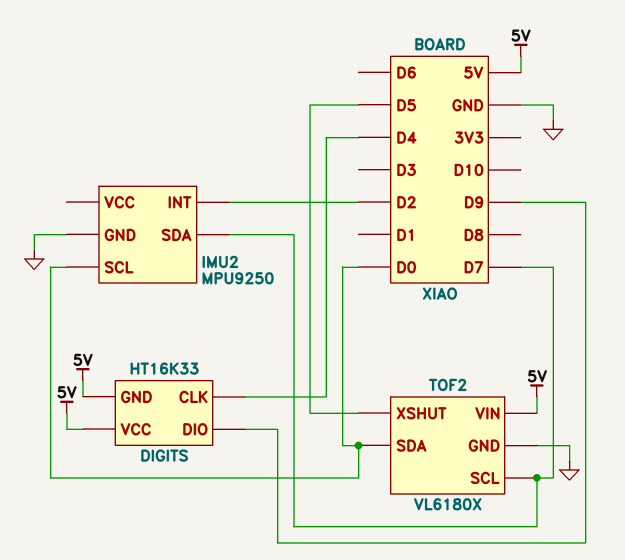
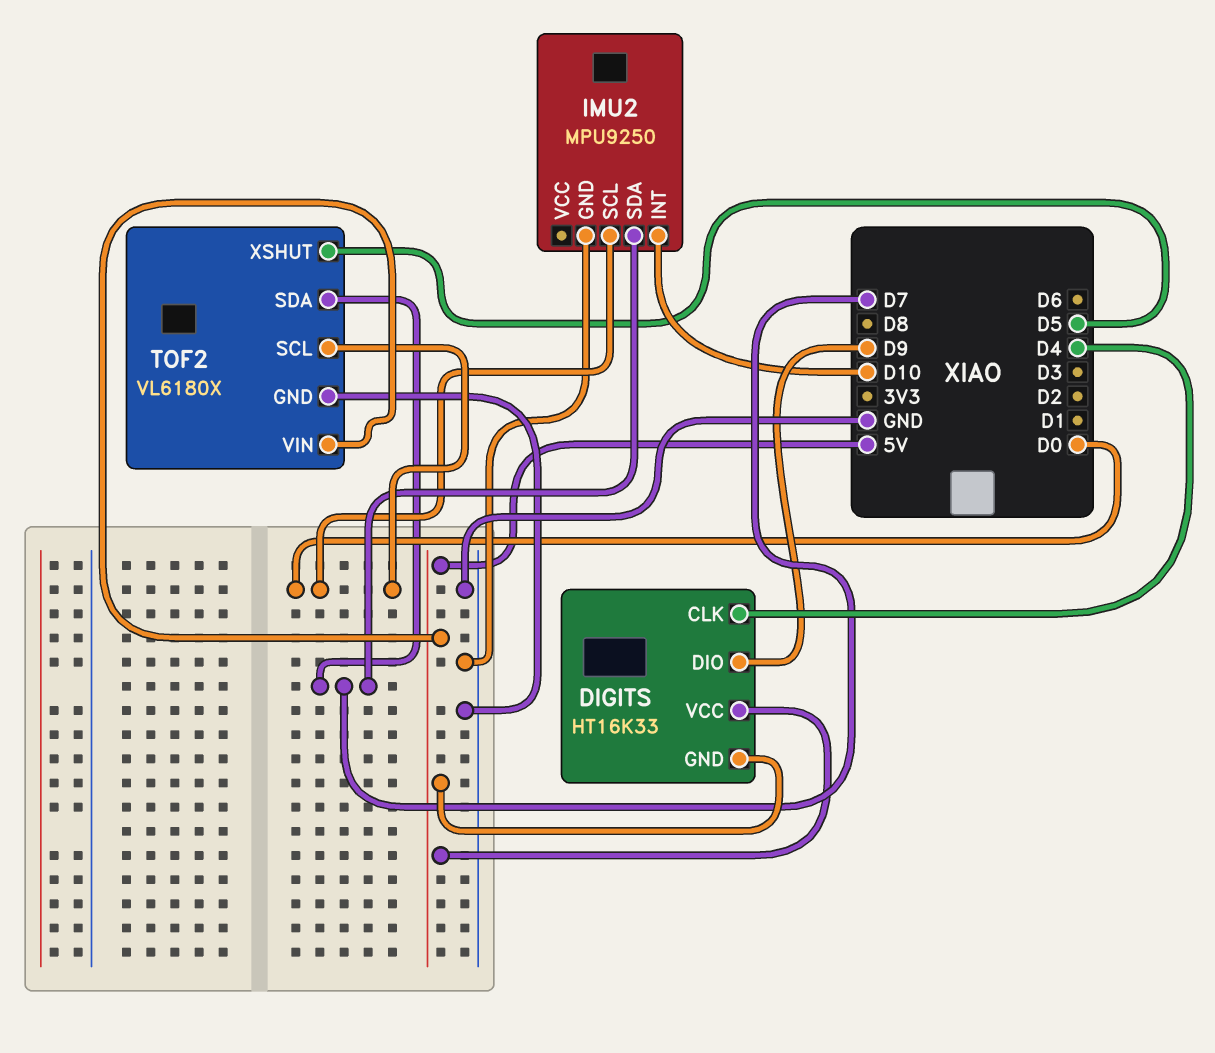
IMU2 pin INT: D2 -> D10
TOF2 pin SCL: D7 -> D0
TOF2 pin SDA: D0 -> D7

